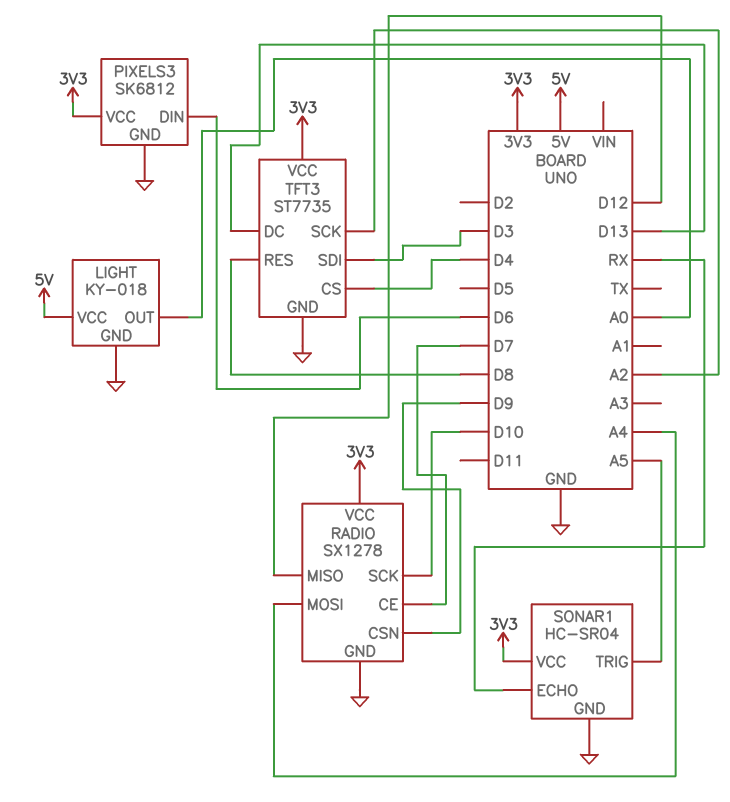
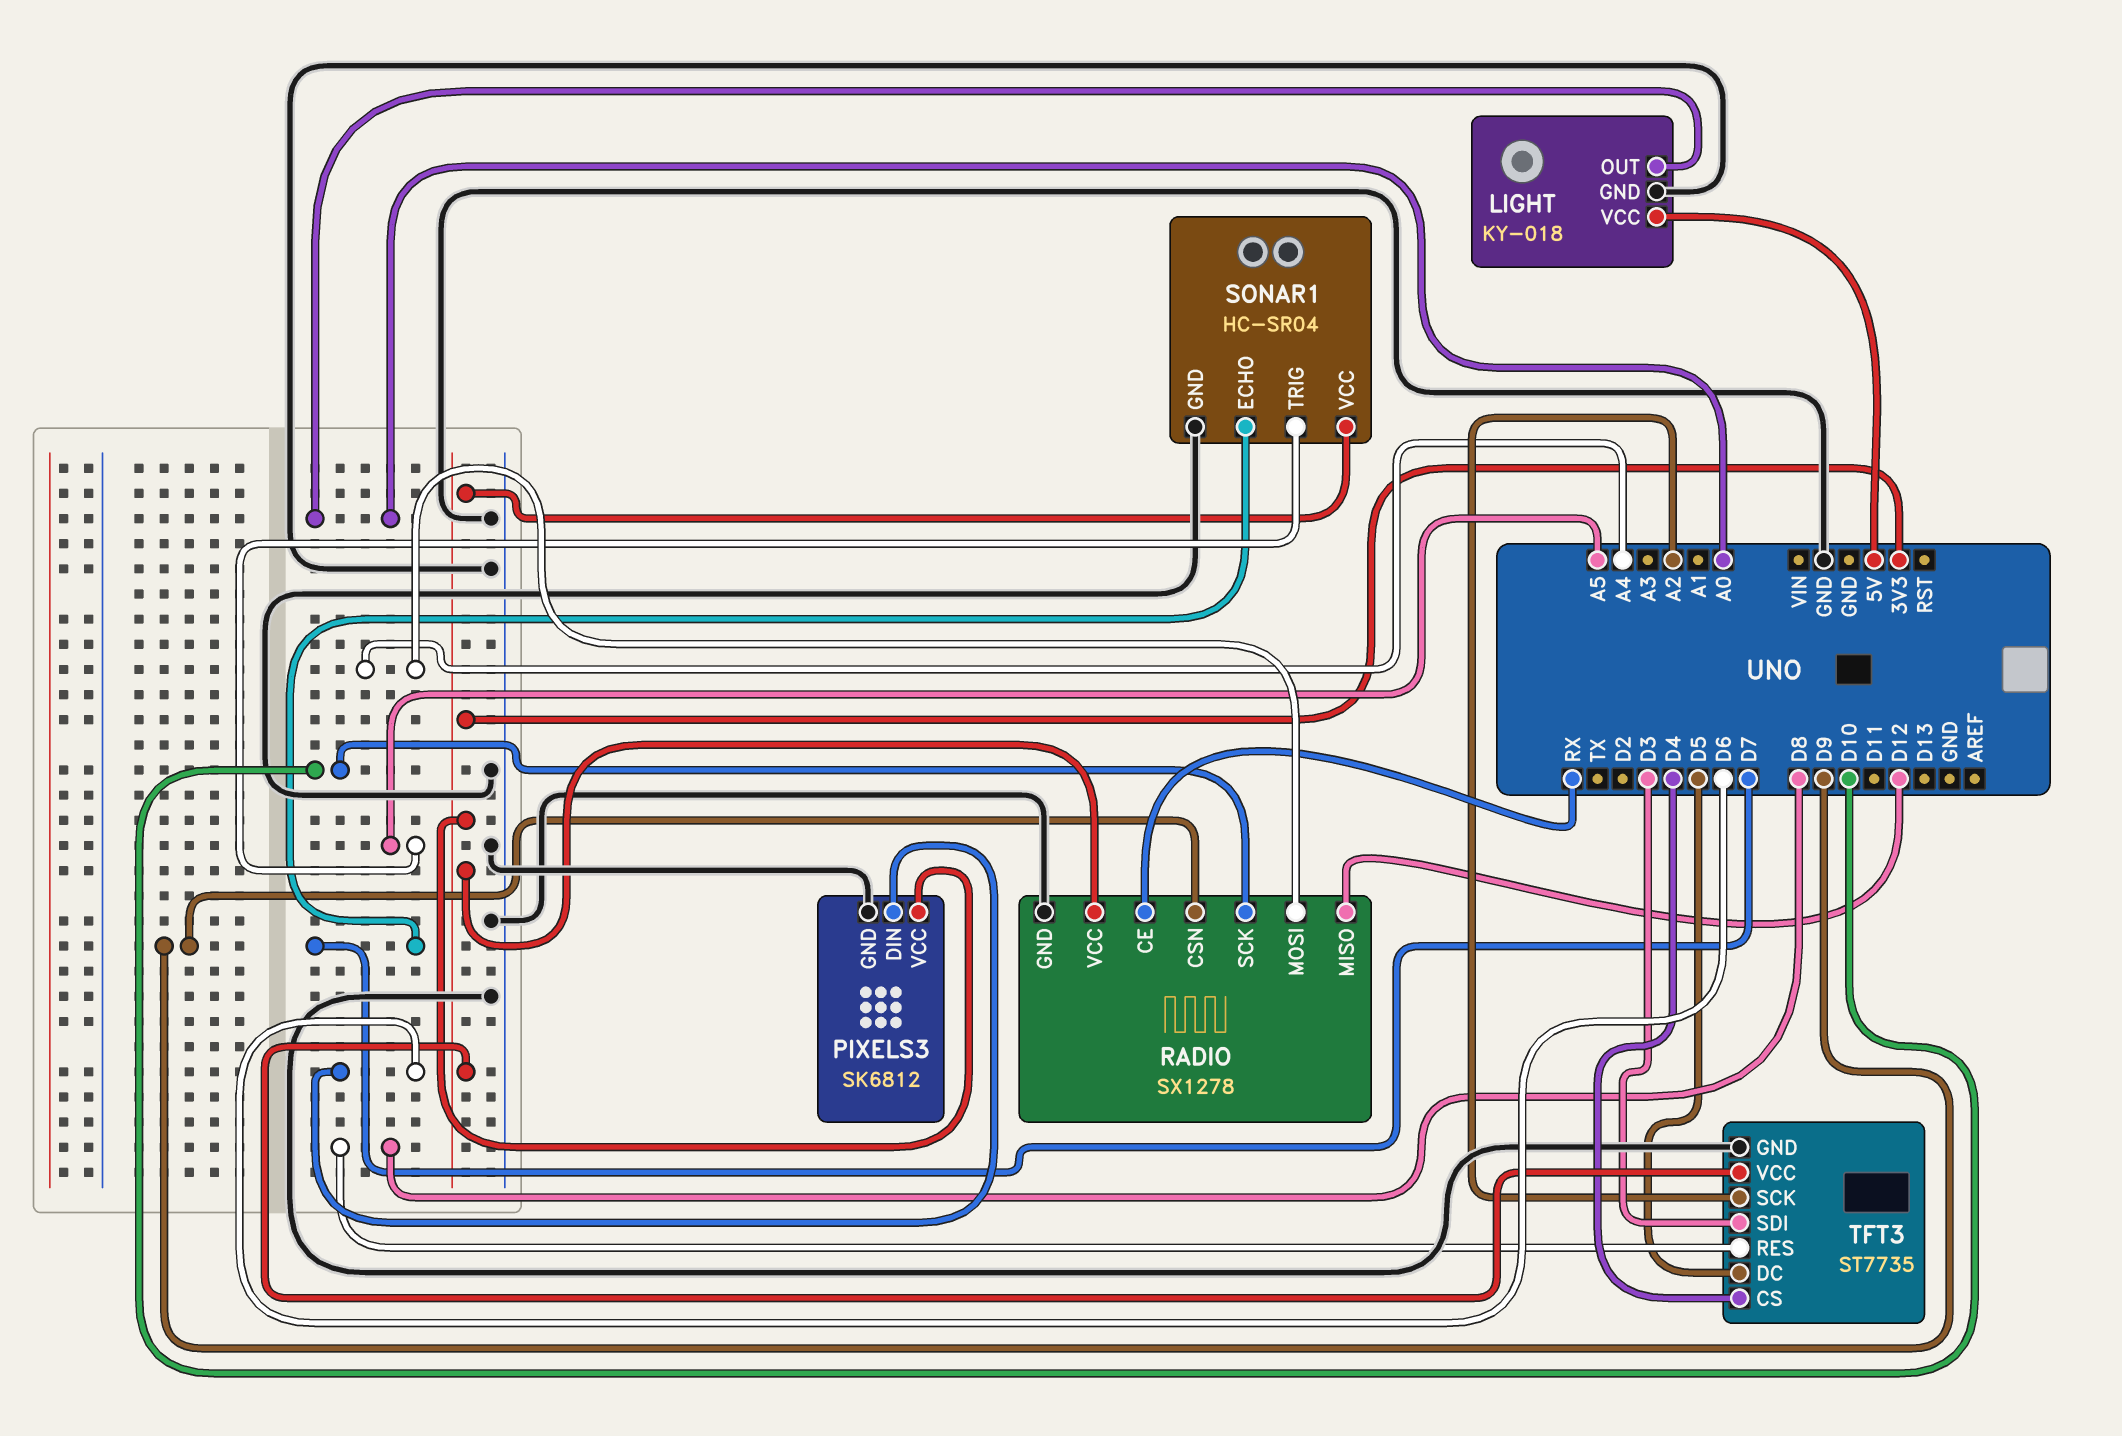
RADIO pin CE: D7 -> RX
SONAR1 pin ECHO: RX -> D7
TFT3 pin DC: D13 -> D5

